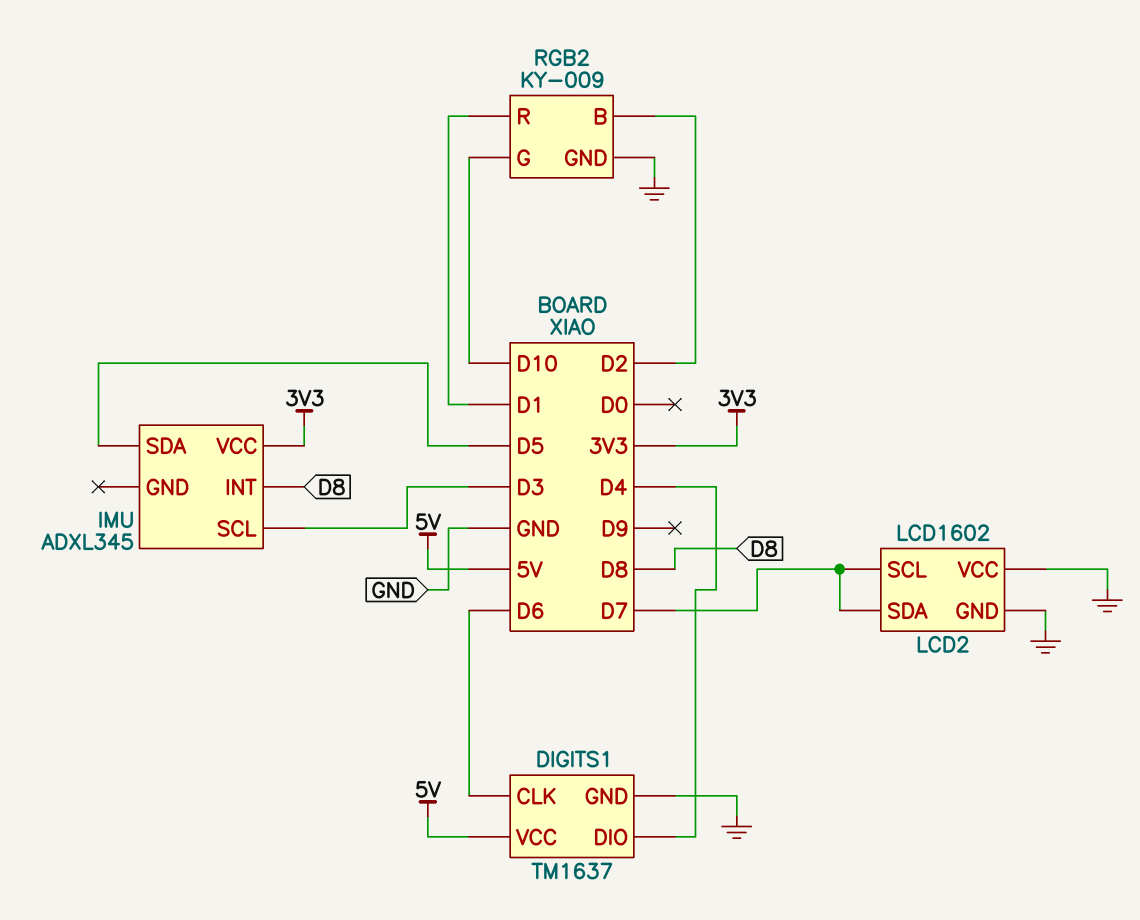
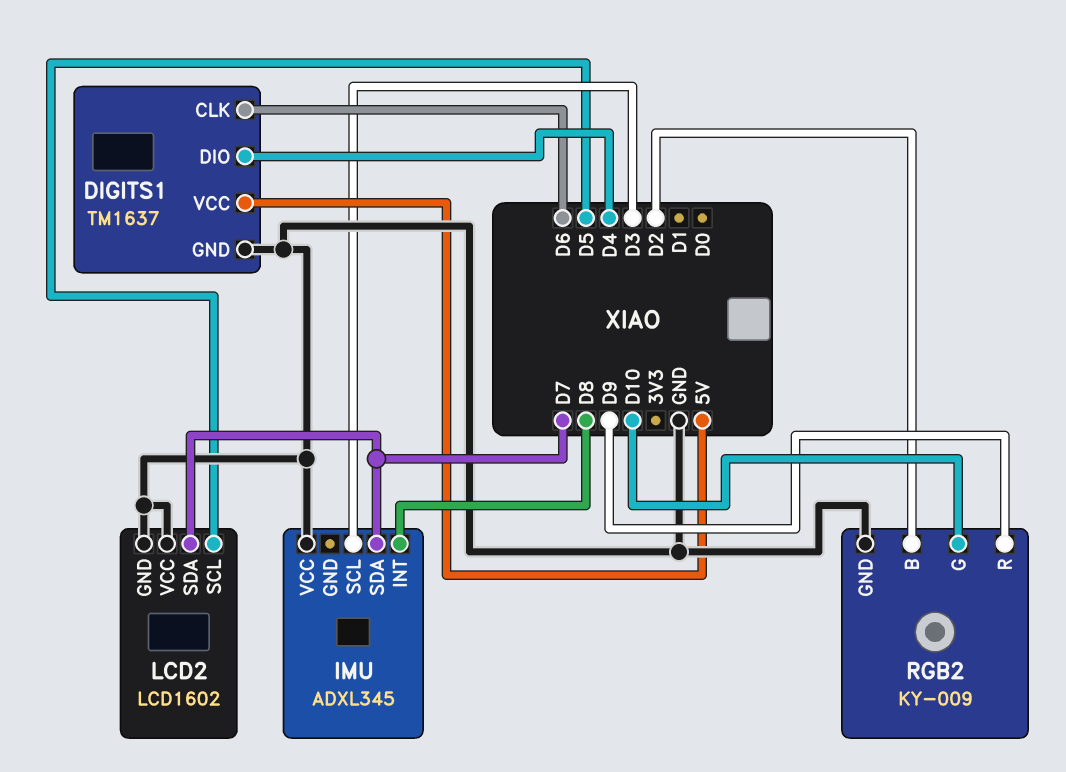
IMU pin SDA: D5 -> D7
IMU pin VCC: 3V3 -> GND
LCD2 pin SCL: D7 -> D5
RGB2 pin R: D1 -> D9

